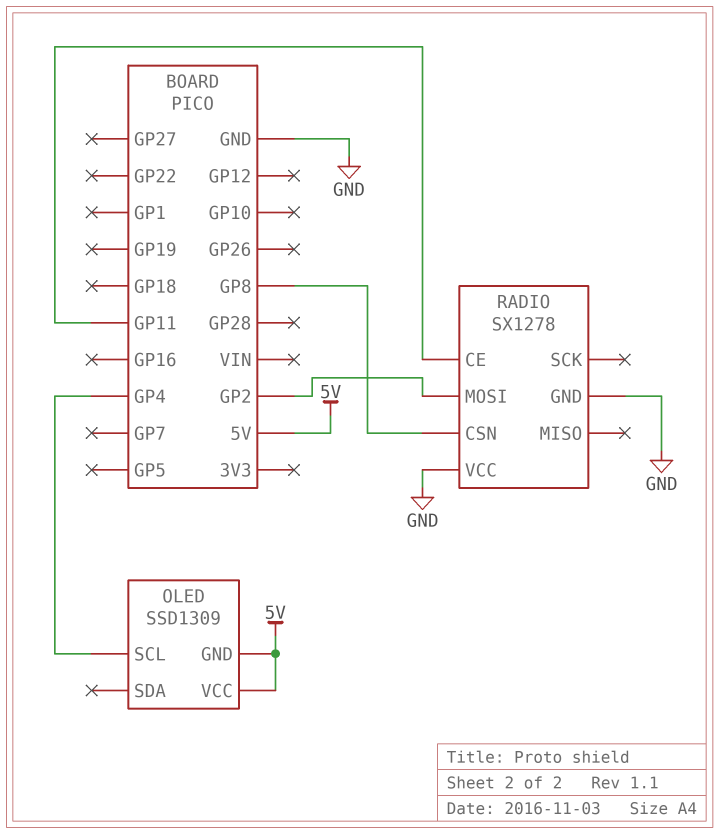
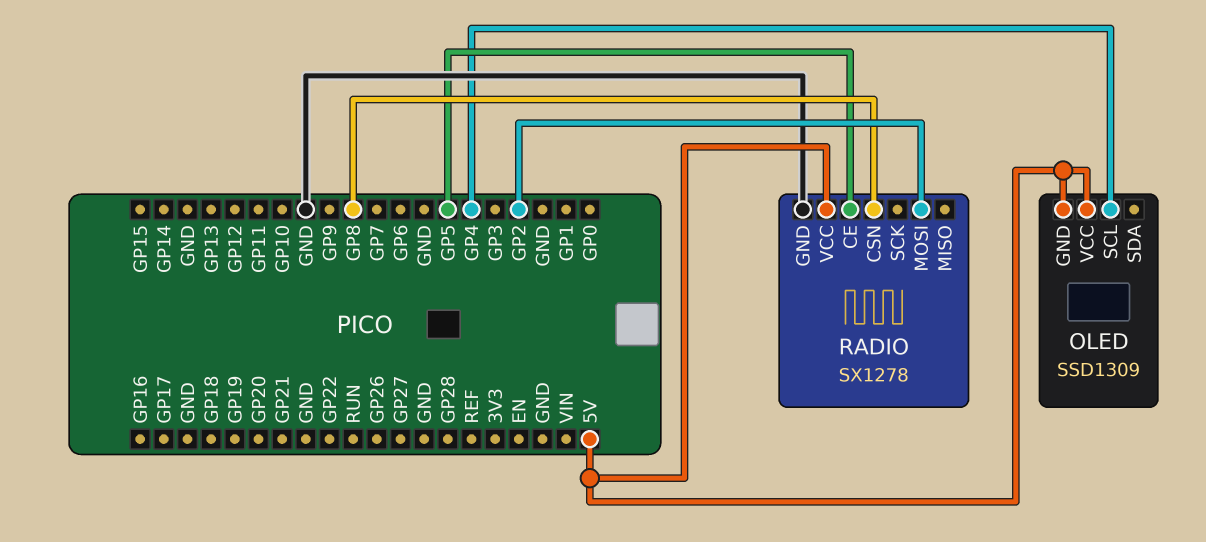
RADIO pin CE: GP11 -> GP5
RADIO pin VCC: GND -> 5V

